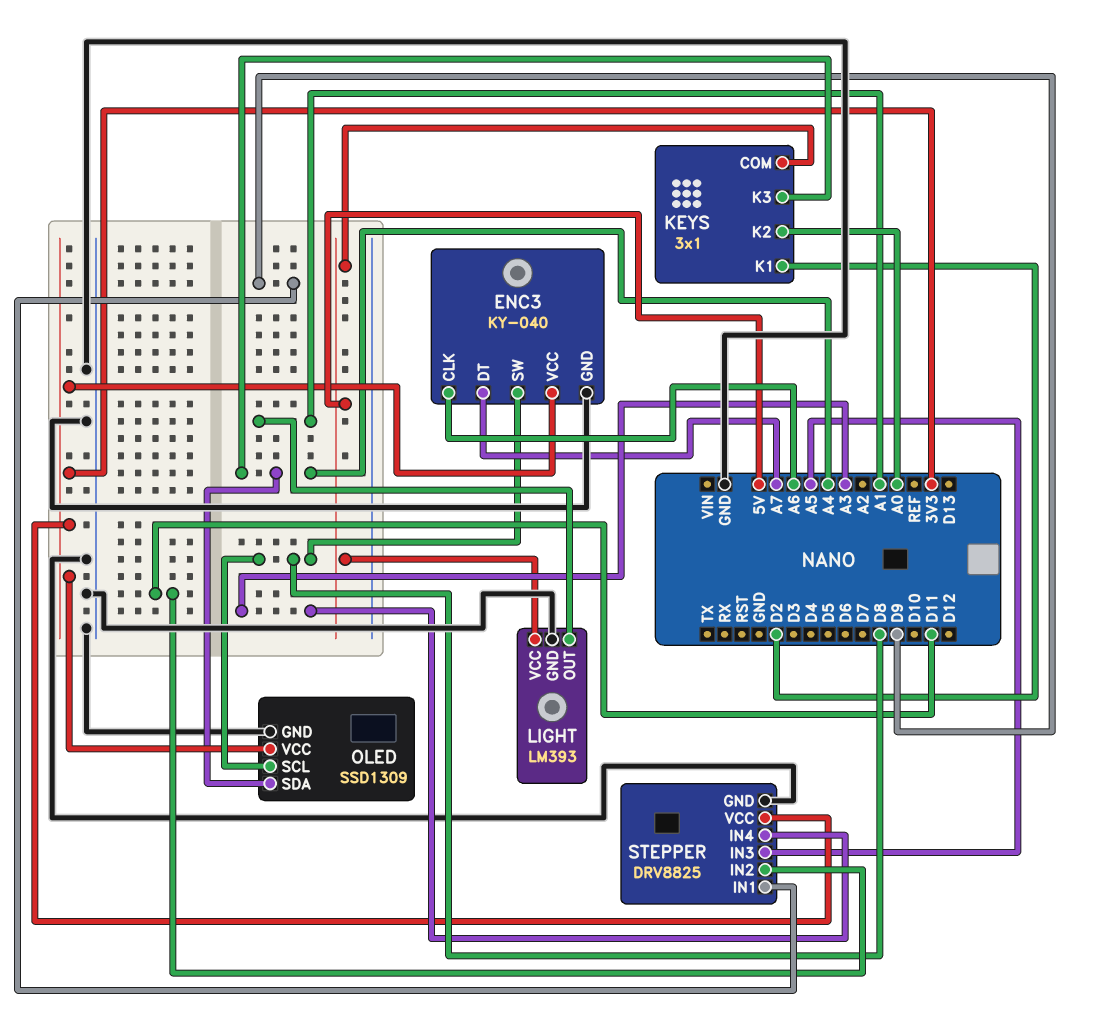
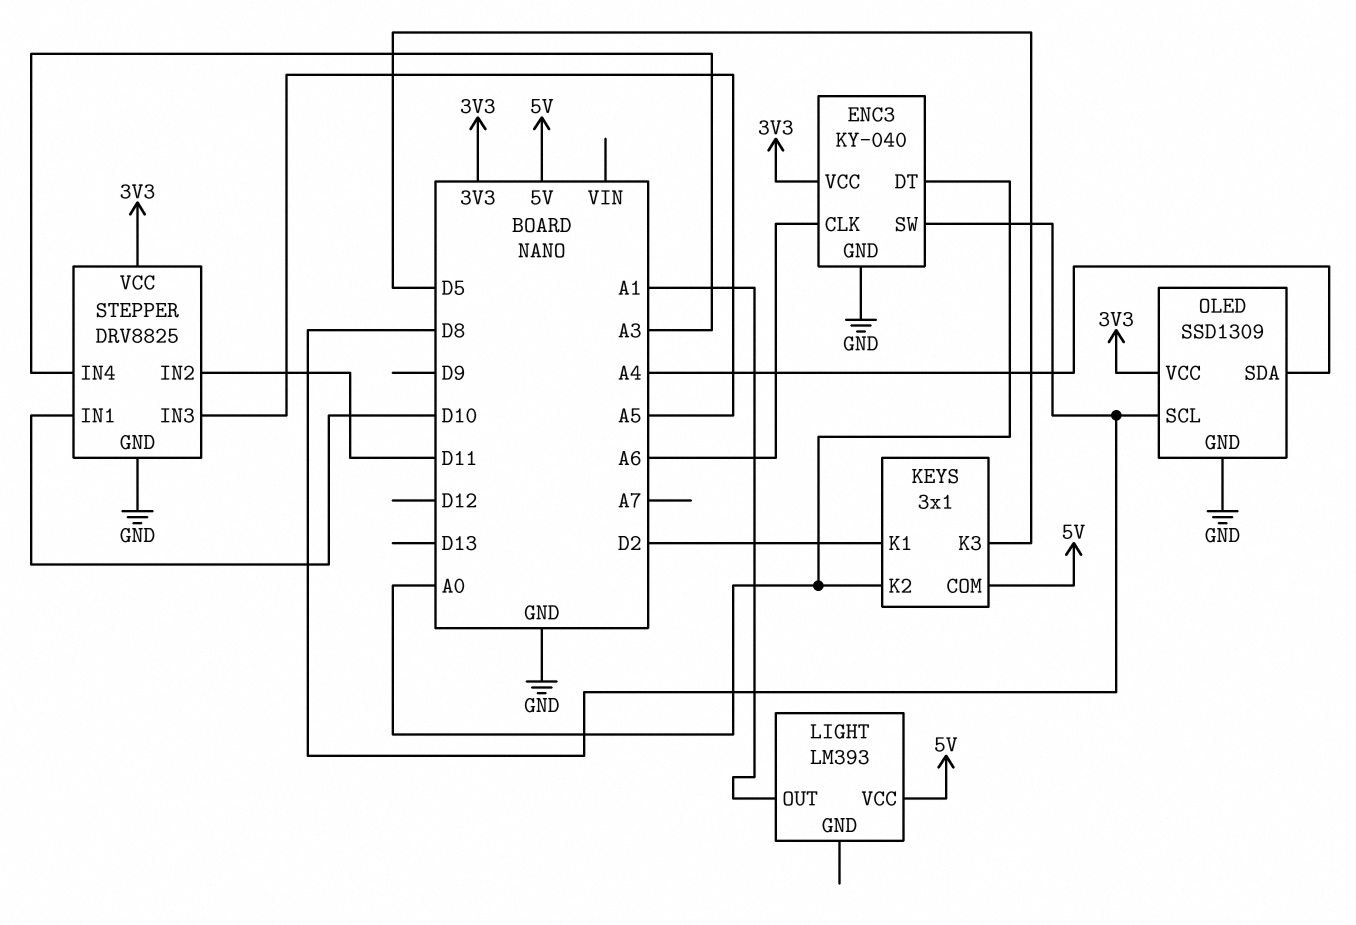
ENC3 pin DT: A7 -> A0
KEYS pin K3: A4 -> D5
LIGHT pin GND: GND -> none
STEPPER pin IN1: D9 -> D10

